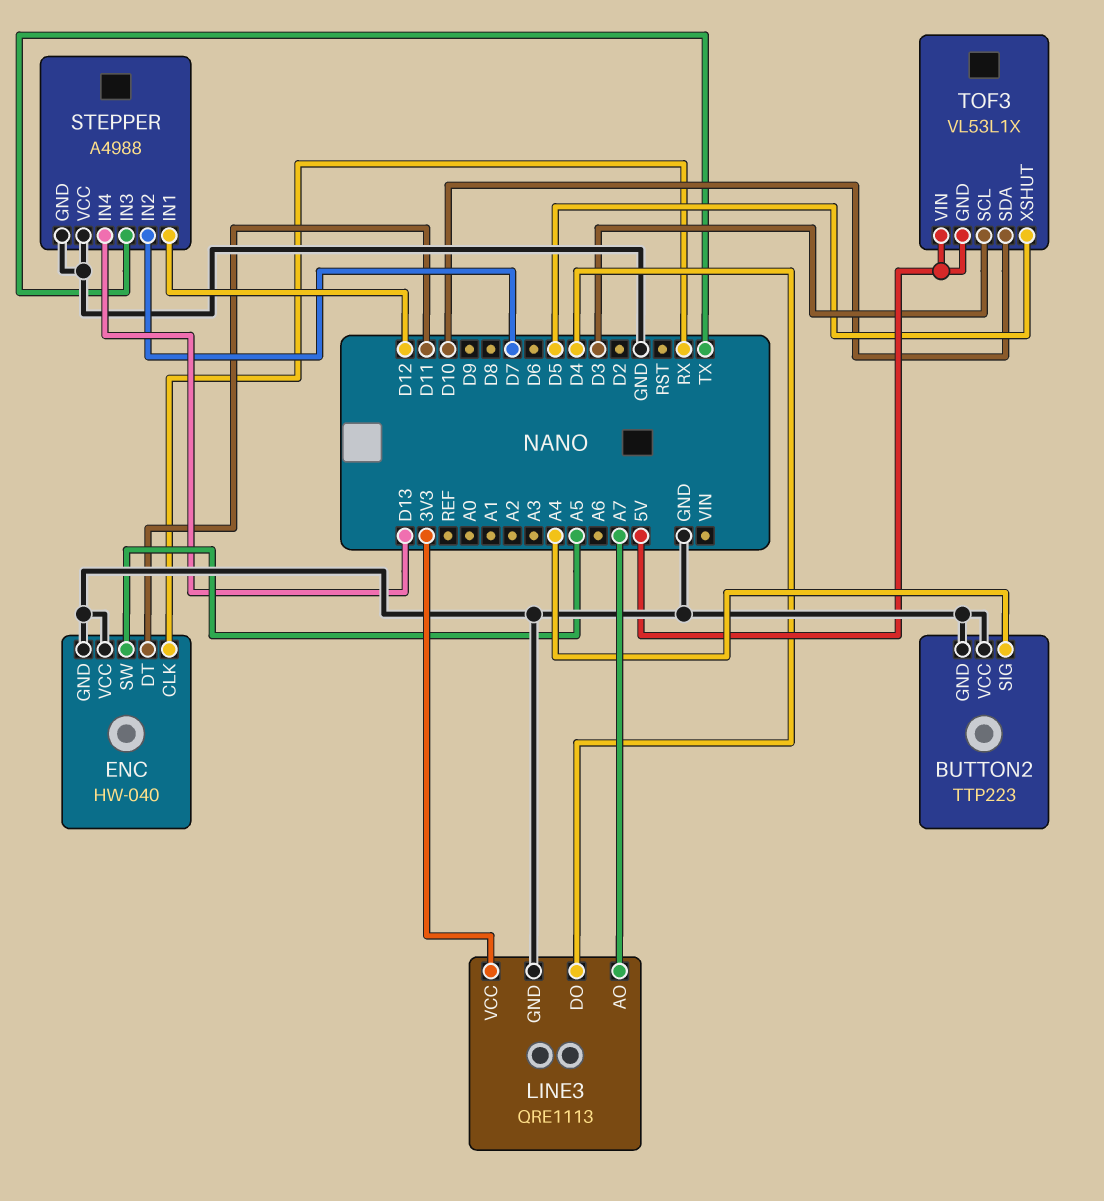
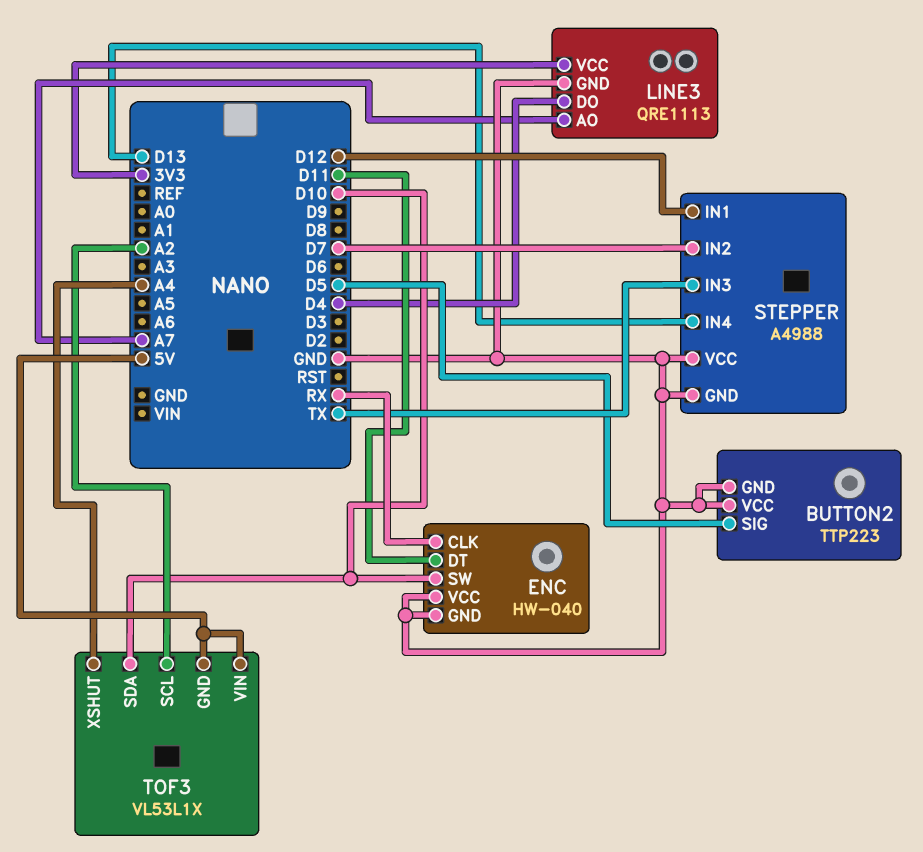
BUTTON2 pin SIG: A4 -> D5
ENC pin SW: A5 -> D10
TOF3 pin SCL: D3 -> A2
TOF3 pin XSHUT: D5 -> A4

